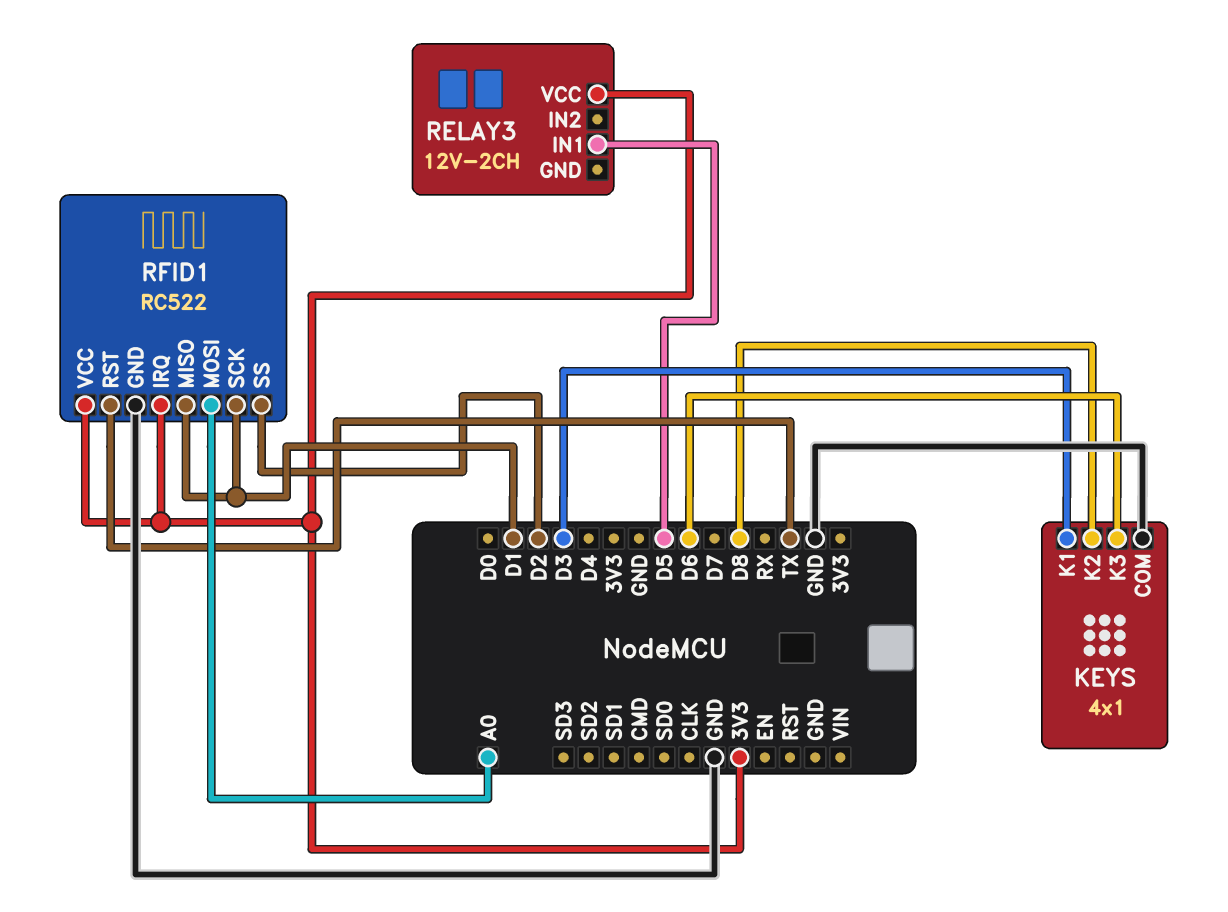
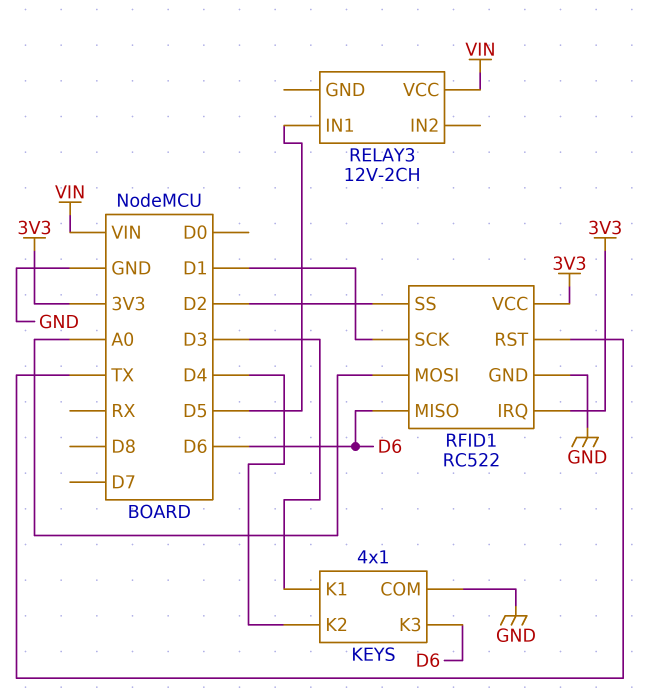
KEYS pin K2: D8 -> D4
RELAY3 pin VCC: 3V3 -> VIN
RFID1 pin MISO: D1 -> D6

